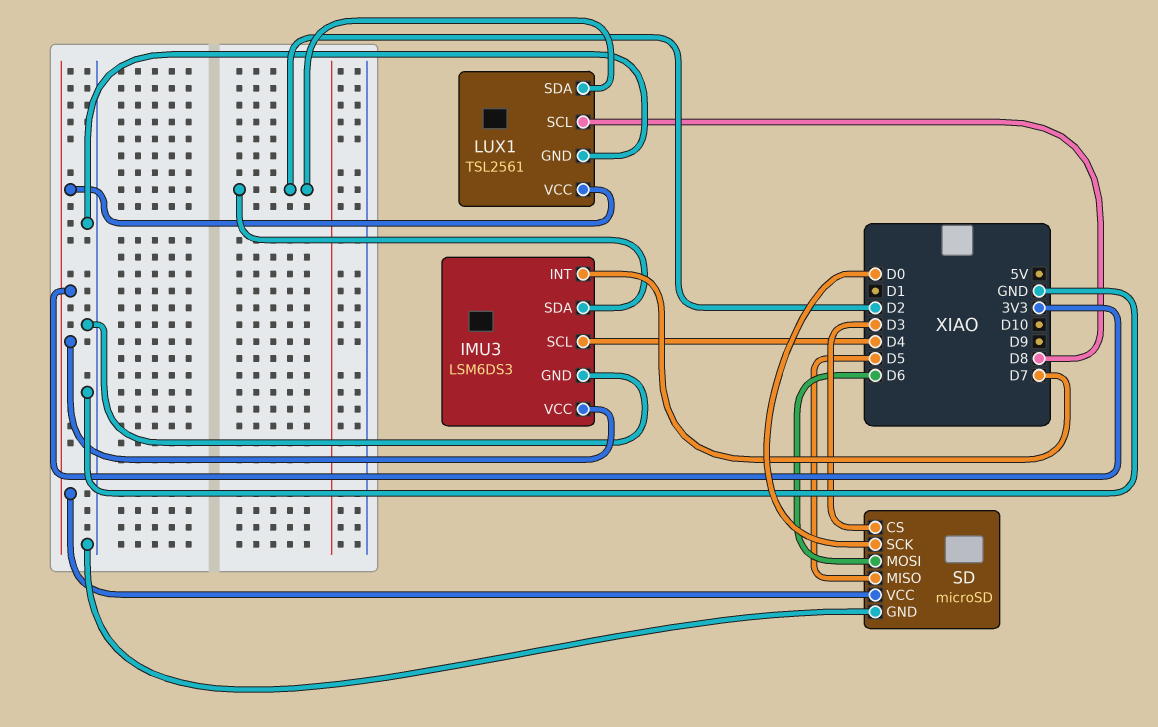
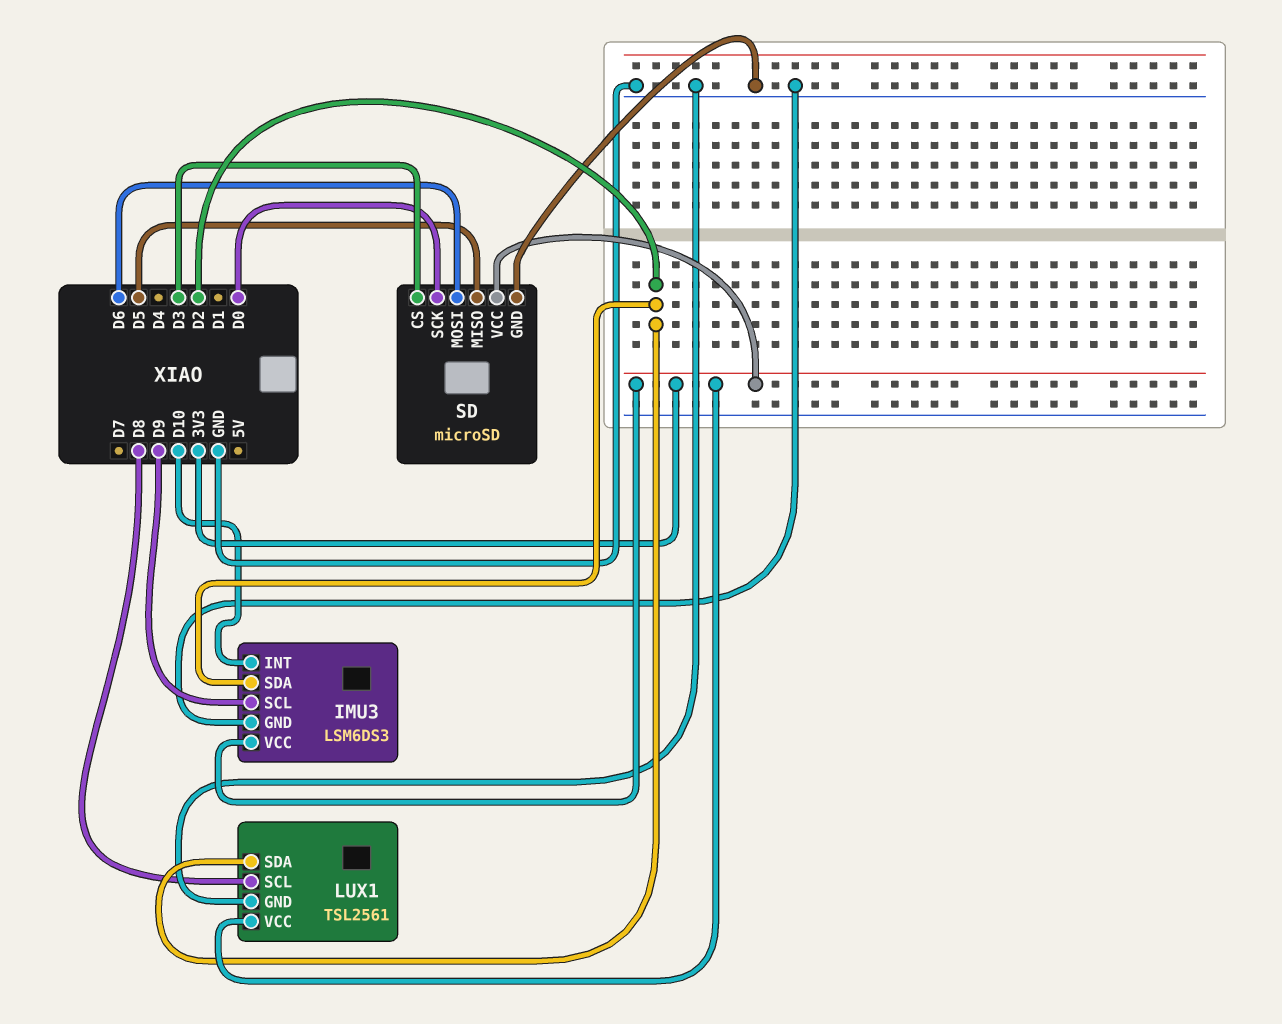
IMU3 pin INT: D7 -> D10
IMU3 pin SCL: D4 -> D9

